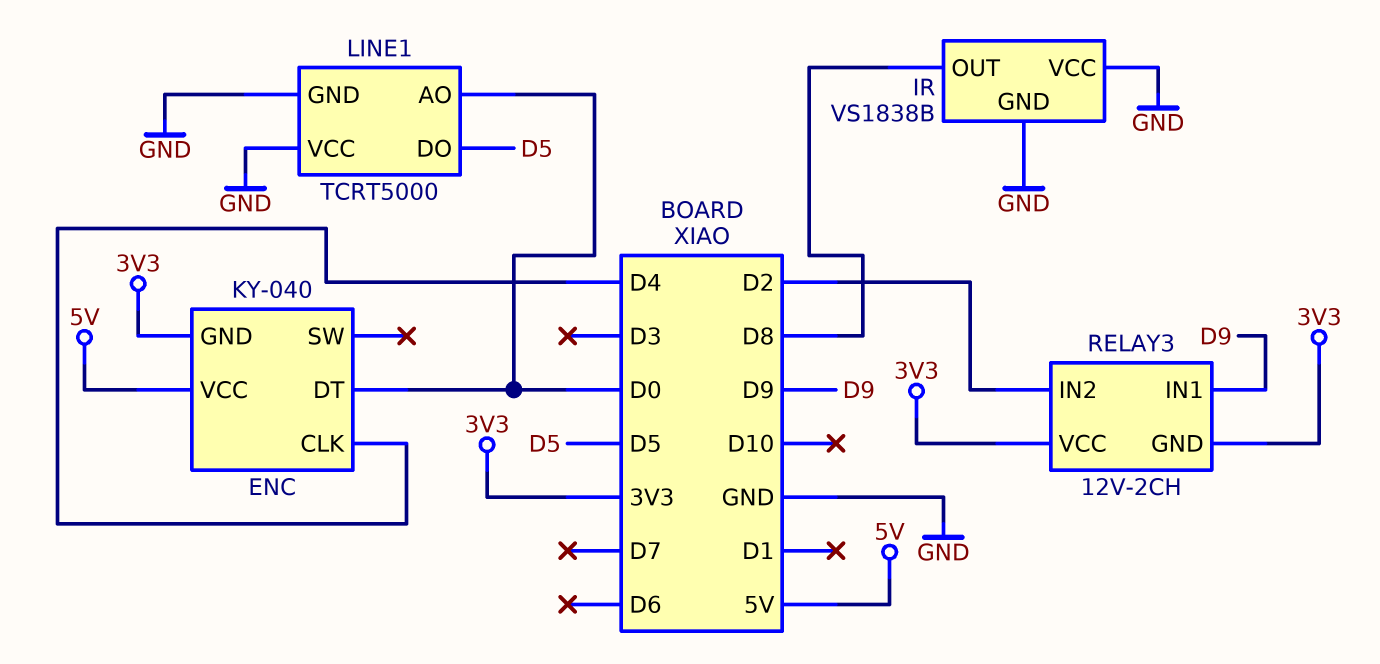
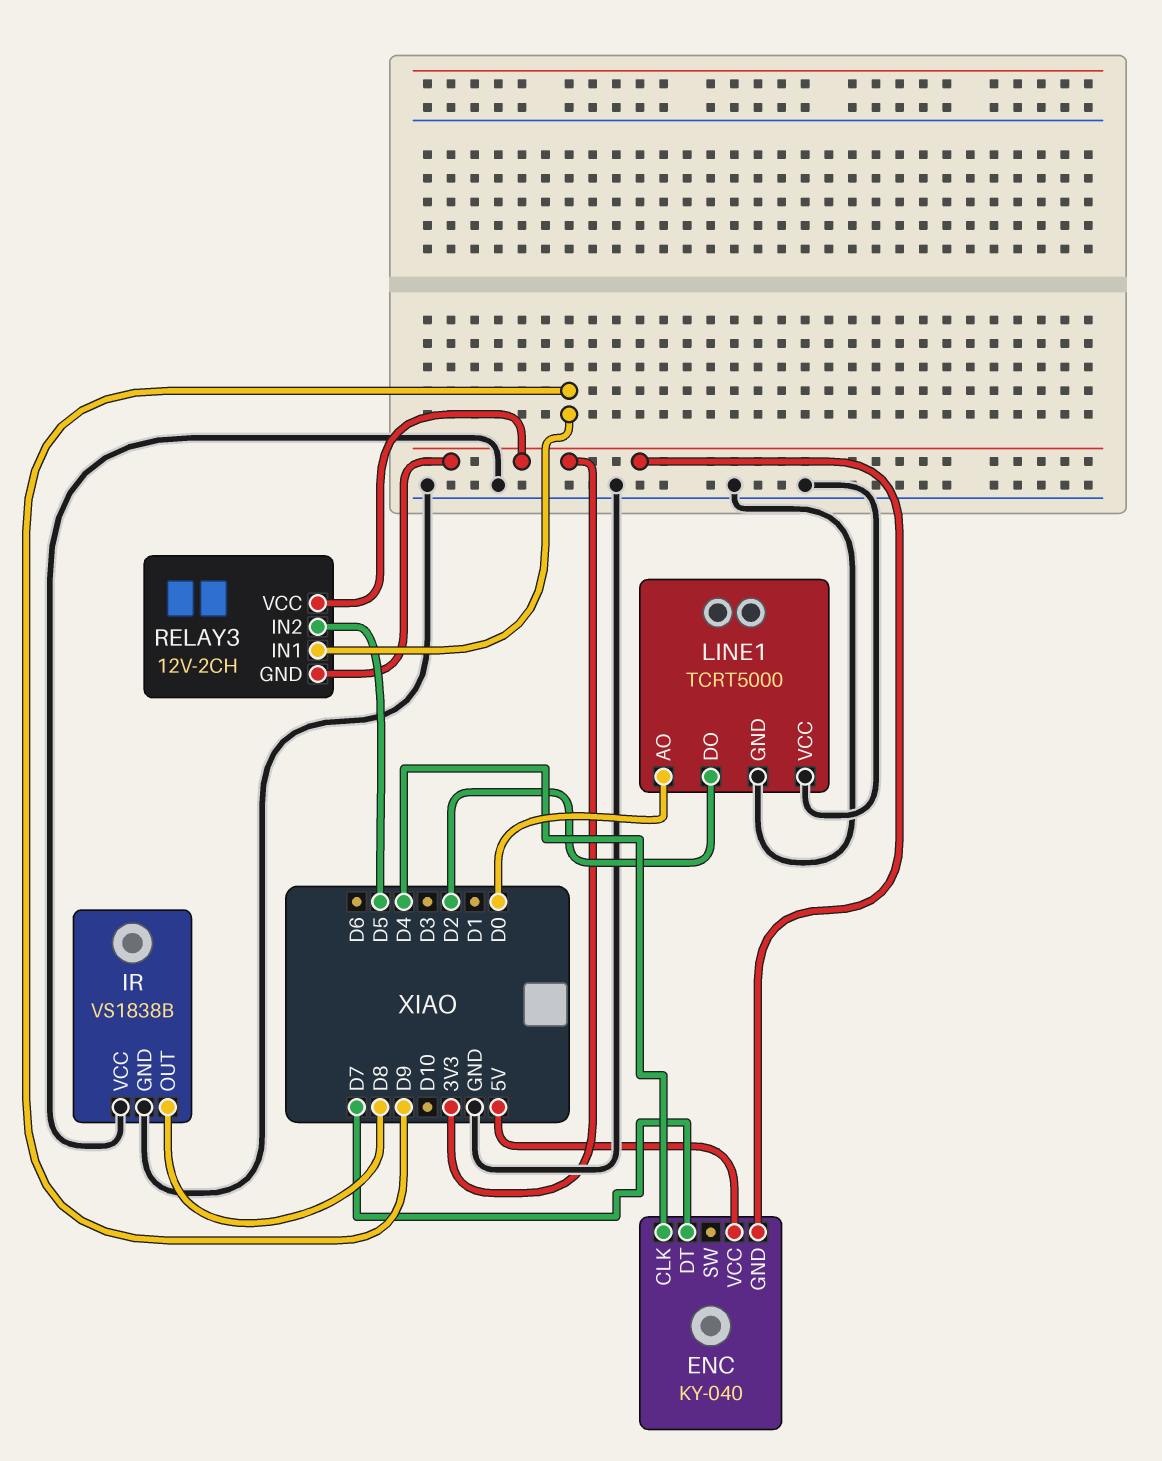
ENC pin DT: D0 -> D7
LINE1 pin DO: D5 -> D2
RELAY3 pin IN2: D2 -> D5

